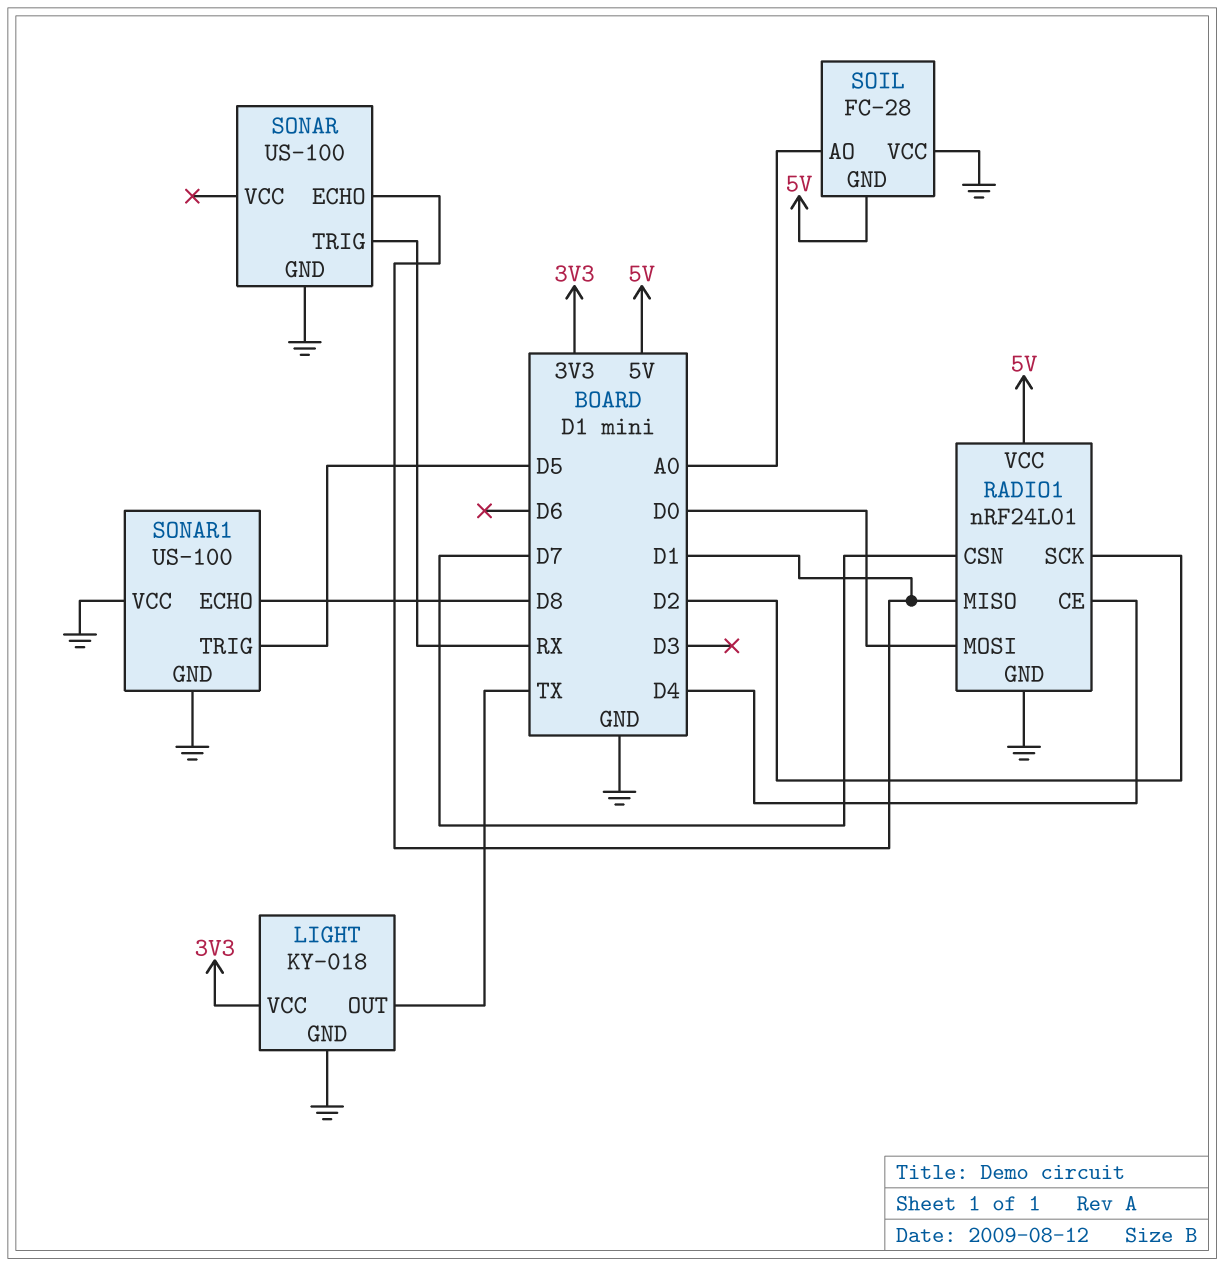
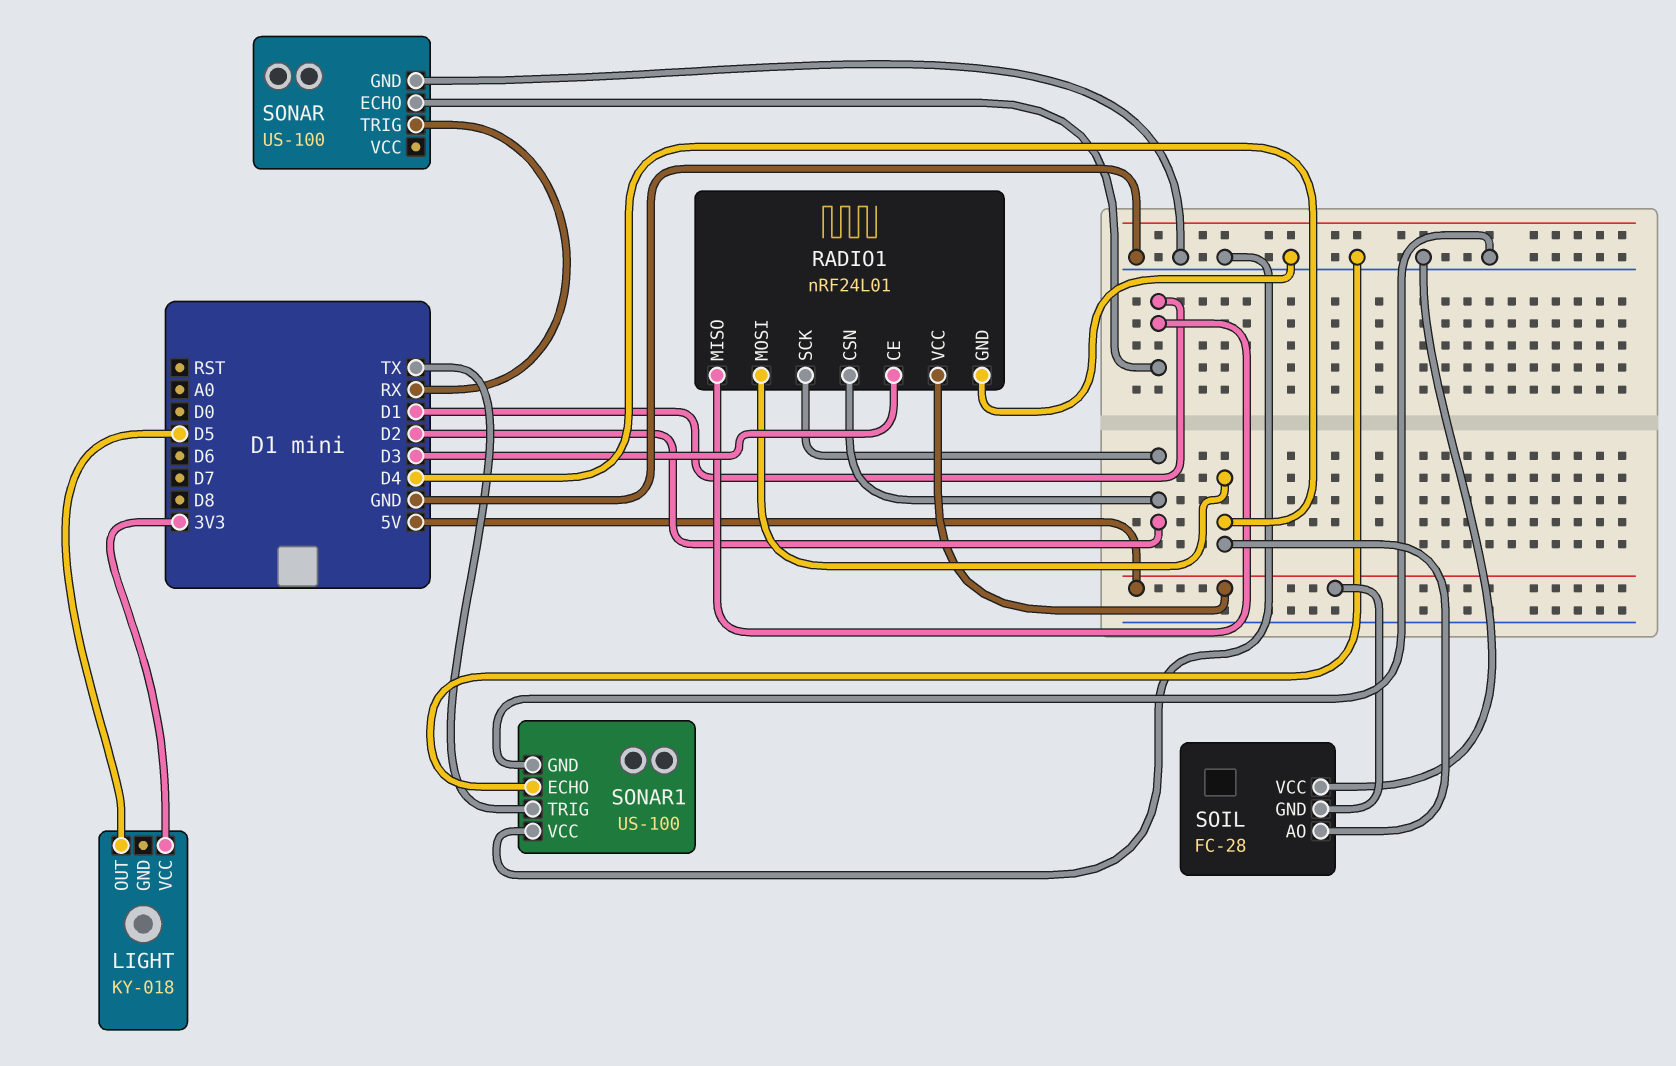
LIGHT pin GND: GND -> none
LIGHT pin OUT: TX -> D5
RADIO1 pin CE: D4 -> D3
RADIO1 pin CSN: D7 -> D2
RADIO1 pin MOSI: D0 -> D4
SOIL pin AO: A0 -> D4
SONAR1 pin ECHO: D8 -> GND
SONAR1 pin TRIG: D5 -> TX

